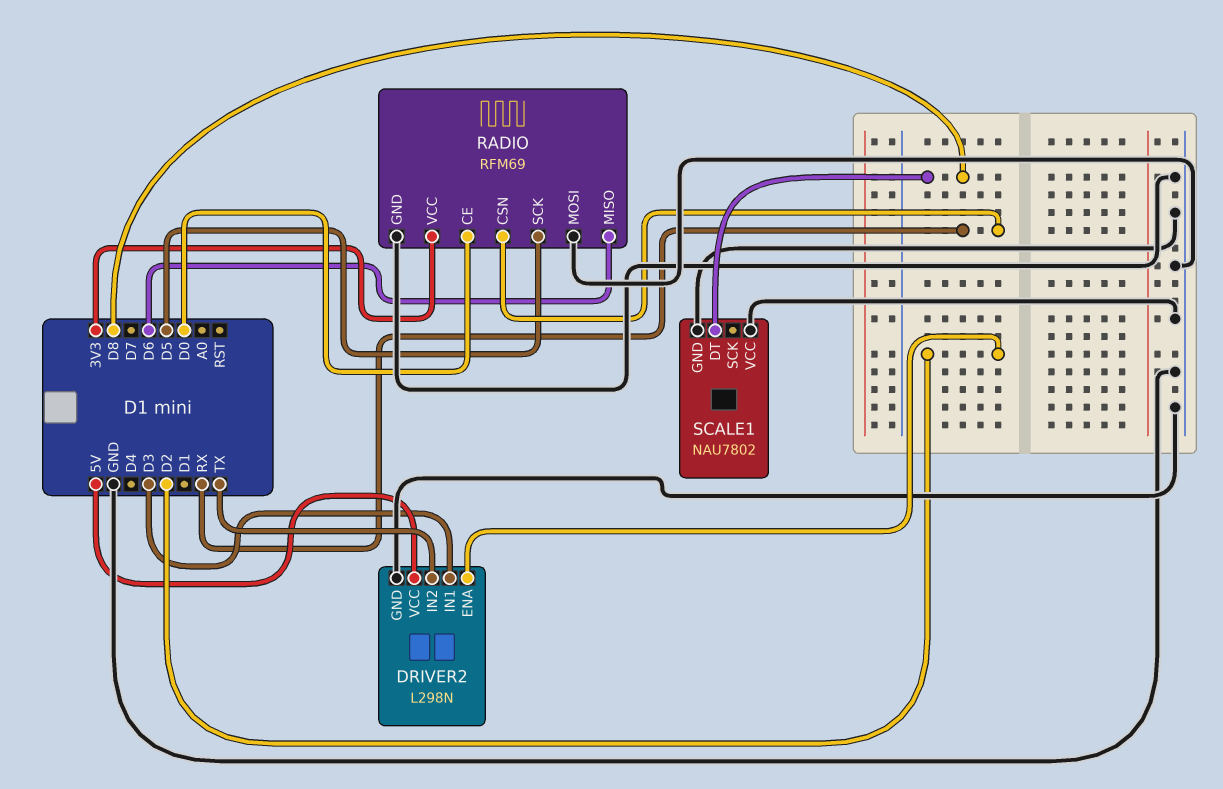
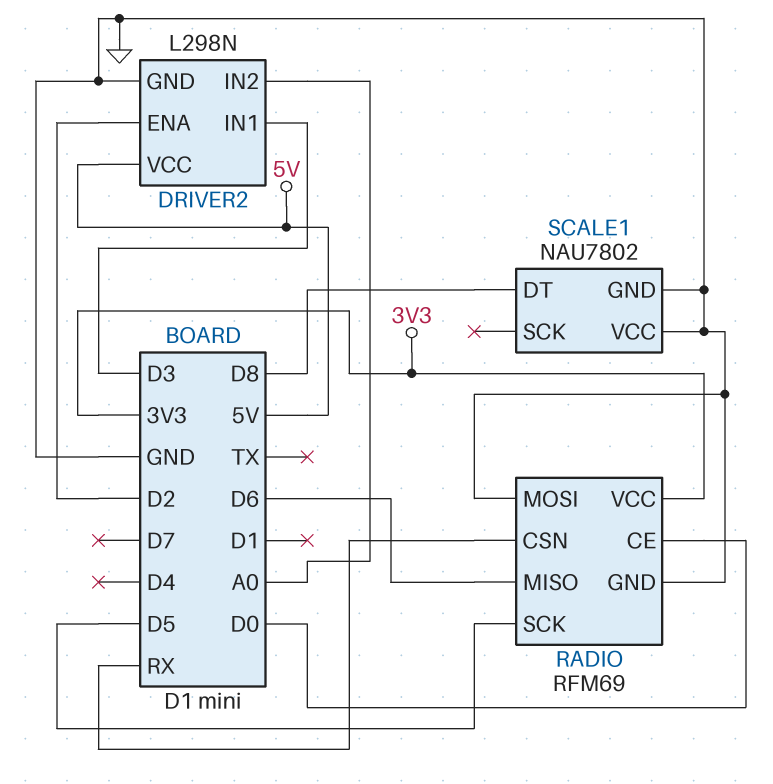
DRIVER2 pin IN2: TX -> A0

